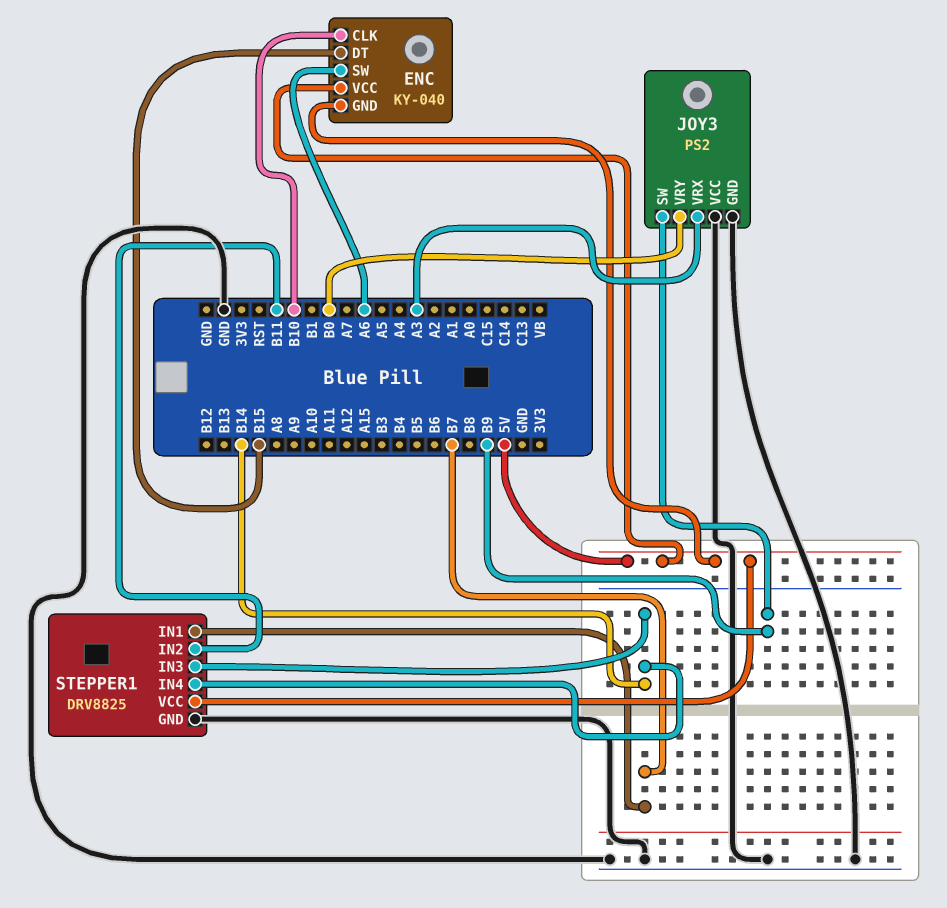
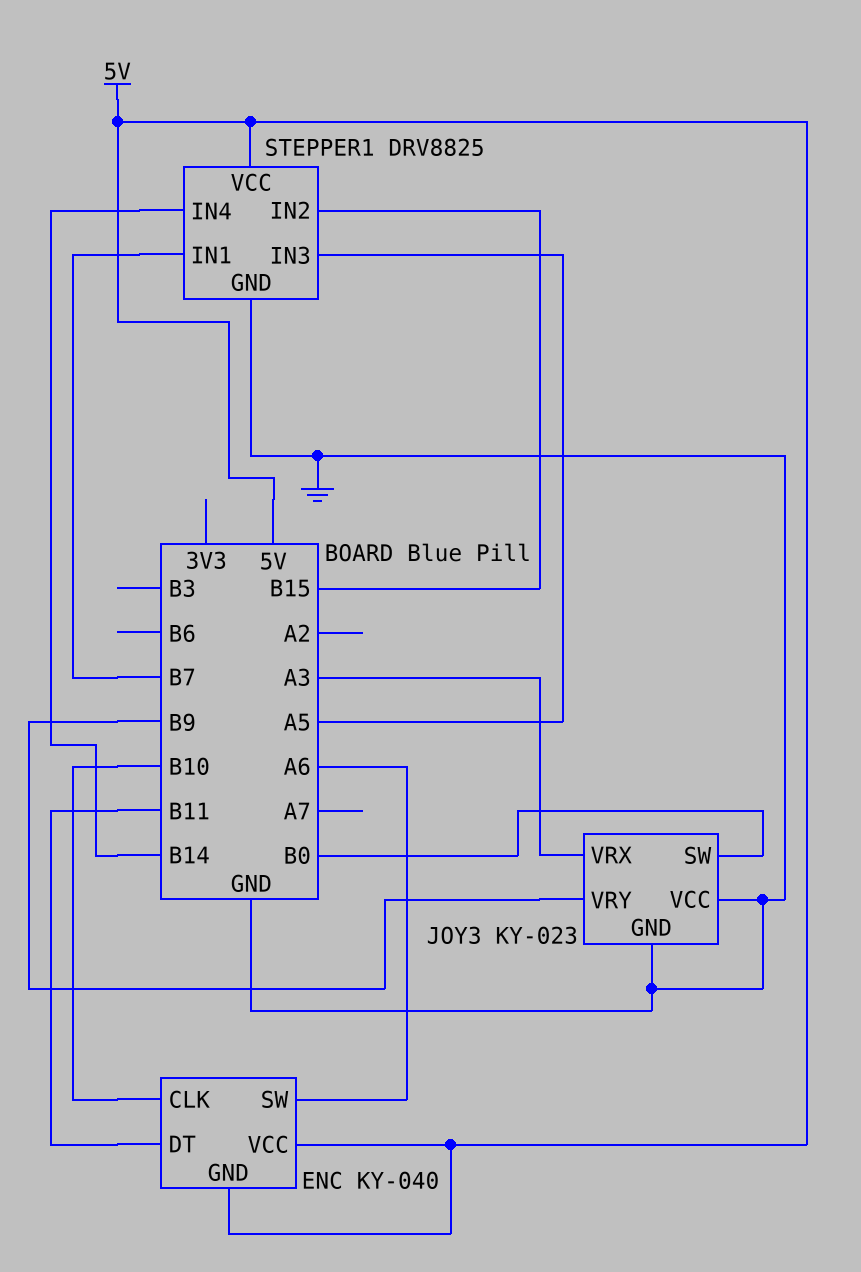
ENC pin DT: B15 -> B11
JOY3: PS2 -> KY-023
JOY3 pin SW: B9 -> B0
JOY3 pin VRY: B0 -> B9
STEPPER1 pin IN2: B11 -> B15
STEPPER1 pin IN3: B14 -> A5

